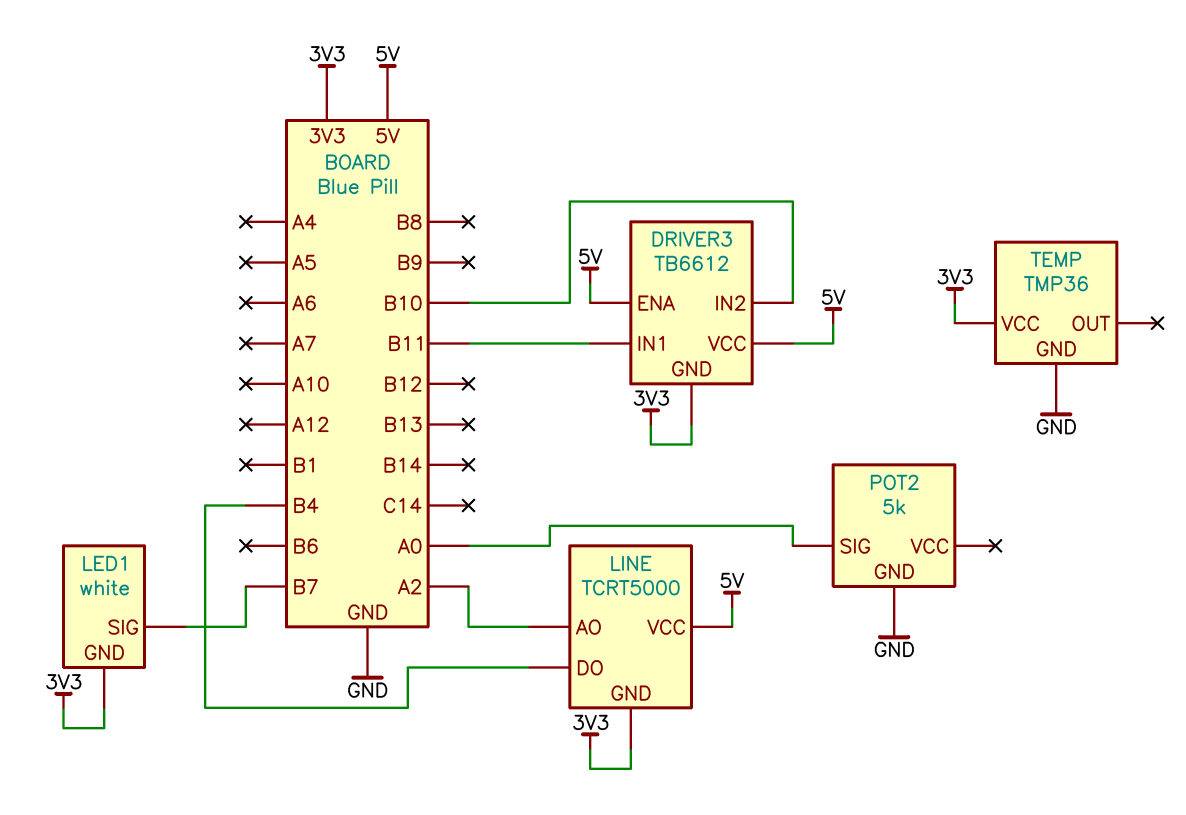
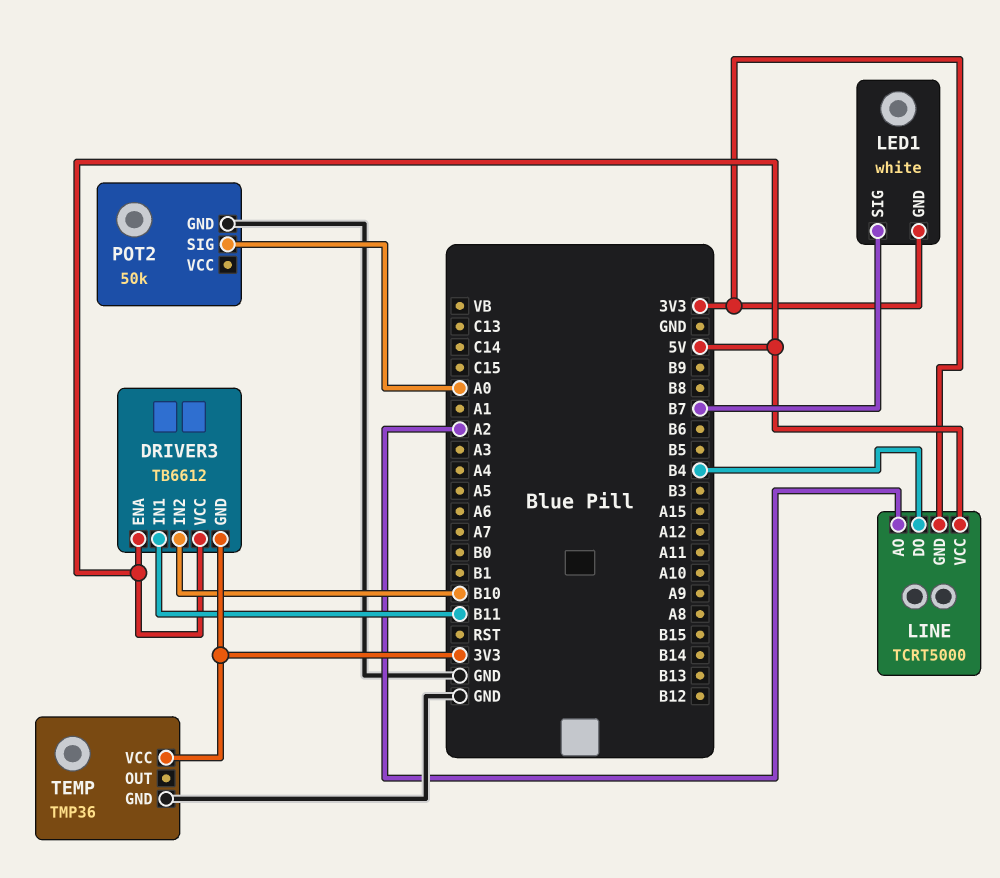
POT2: 5k -> 50k

